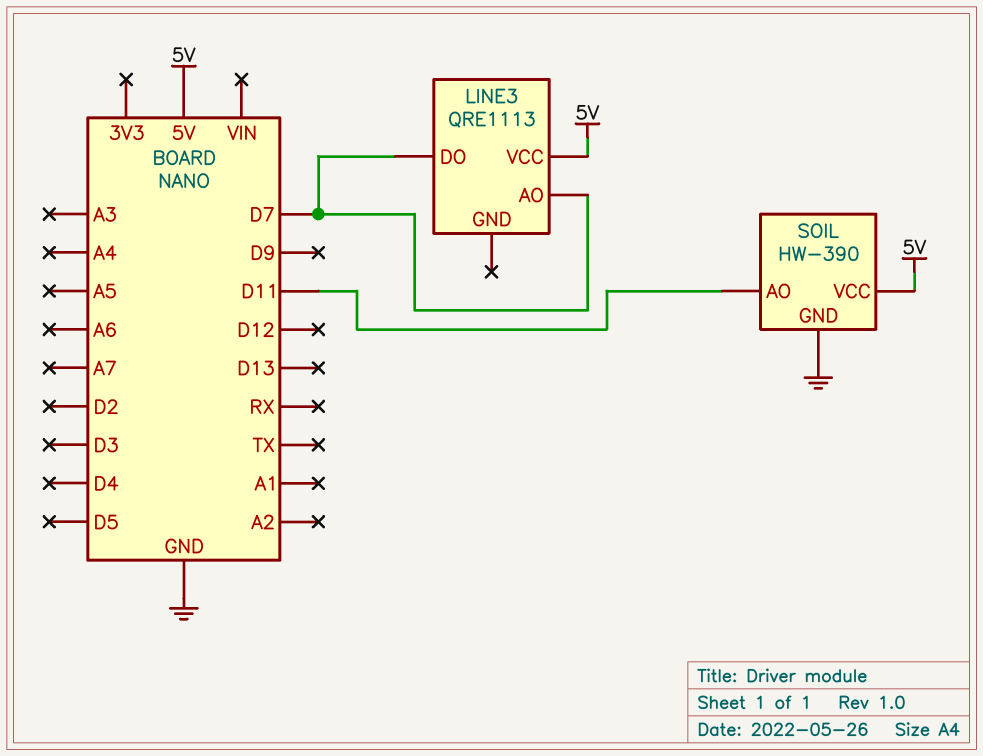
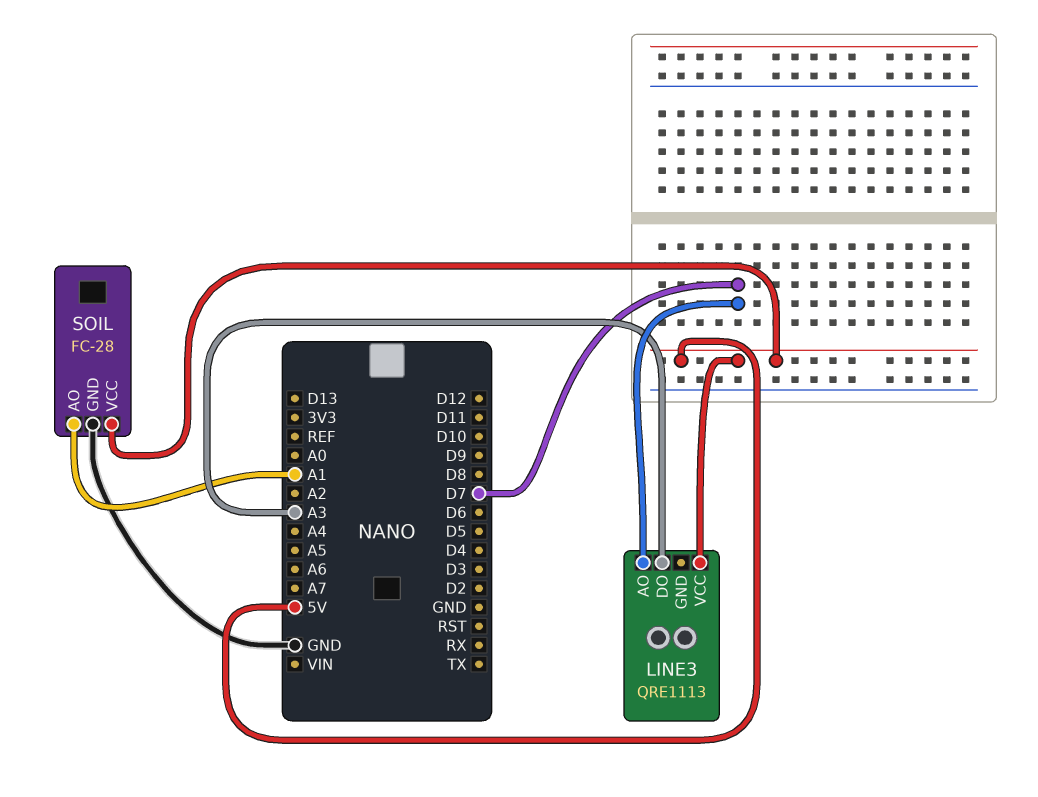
LINE3 pin DO: D7 -> A3
SOIL: HW-390 -> FC-28
SOIL pin AO: D11 -> A1

